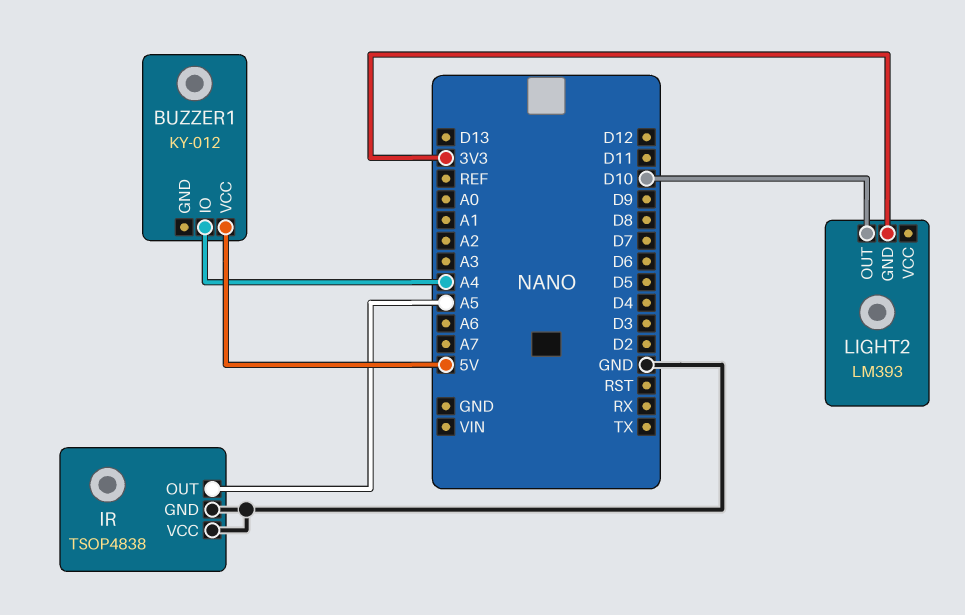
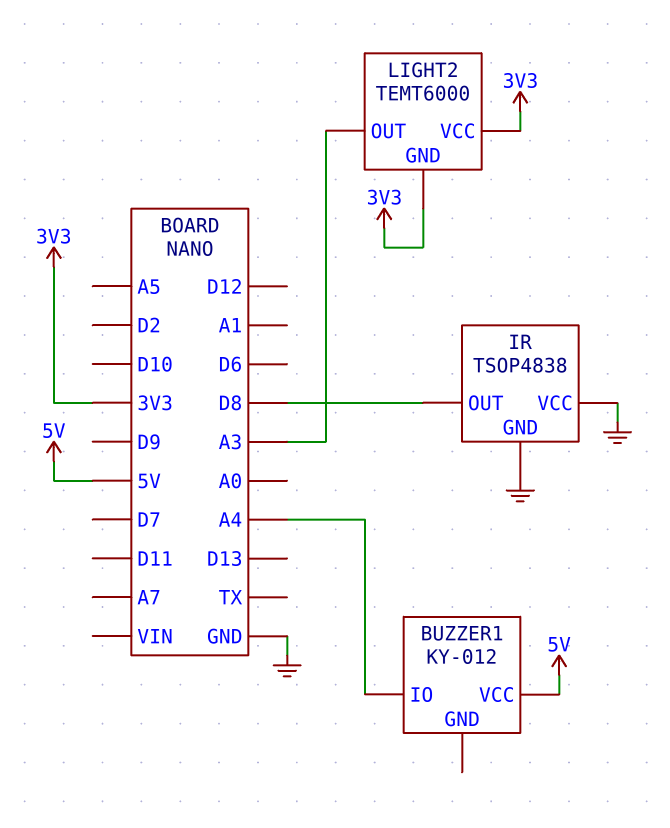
IR pin OUT: A5 -> D8
LIGHT2: LM393 -> TEMT6000
LIGHT2 pin OUT: D10 -> A3
LIGHT2 pin VCC: none -> 3V3

